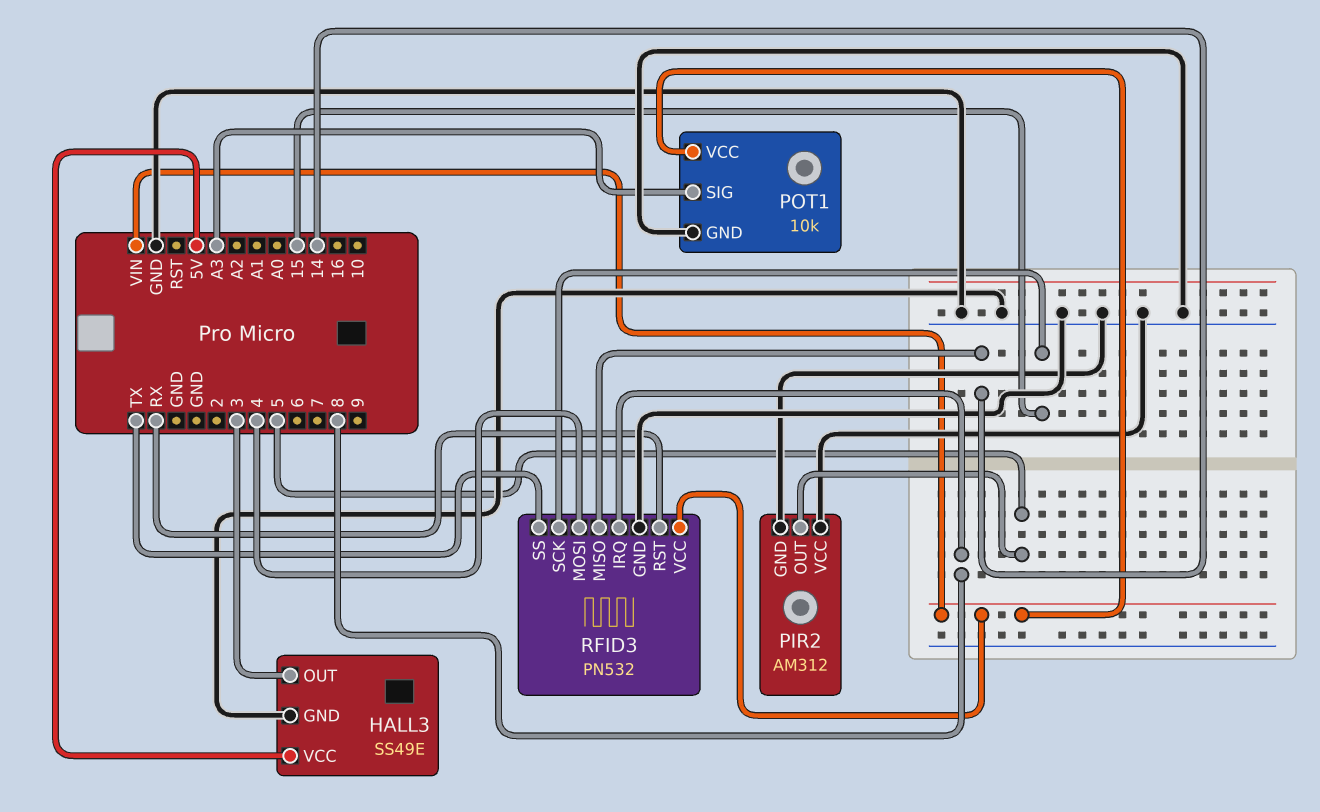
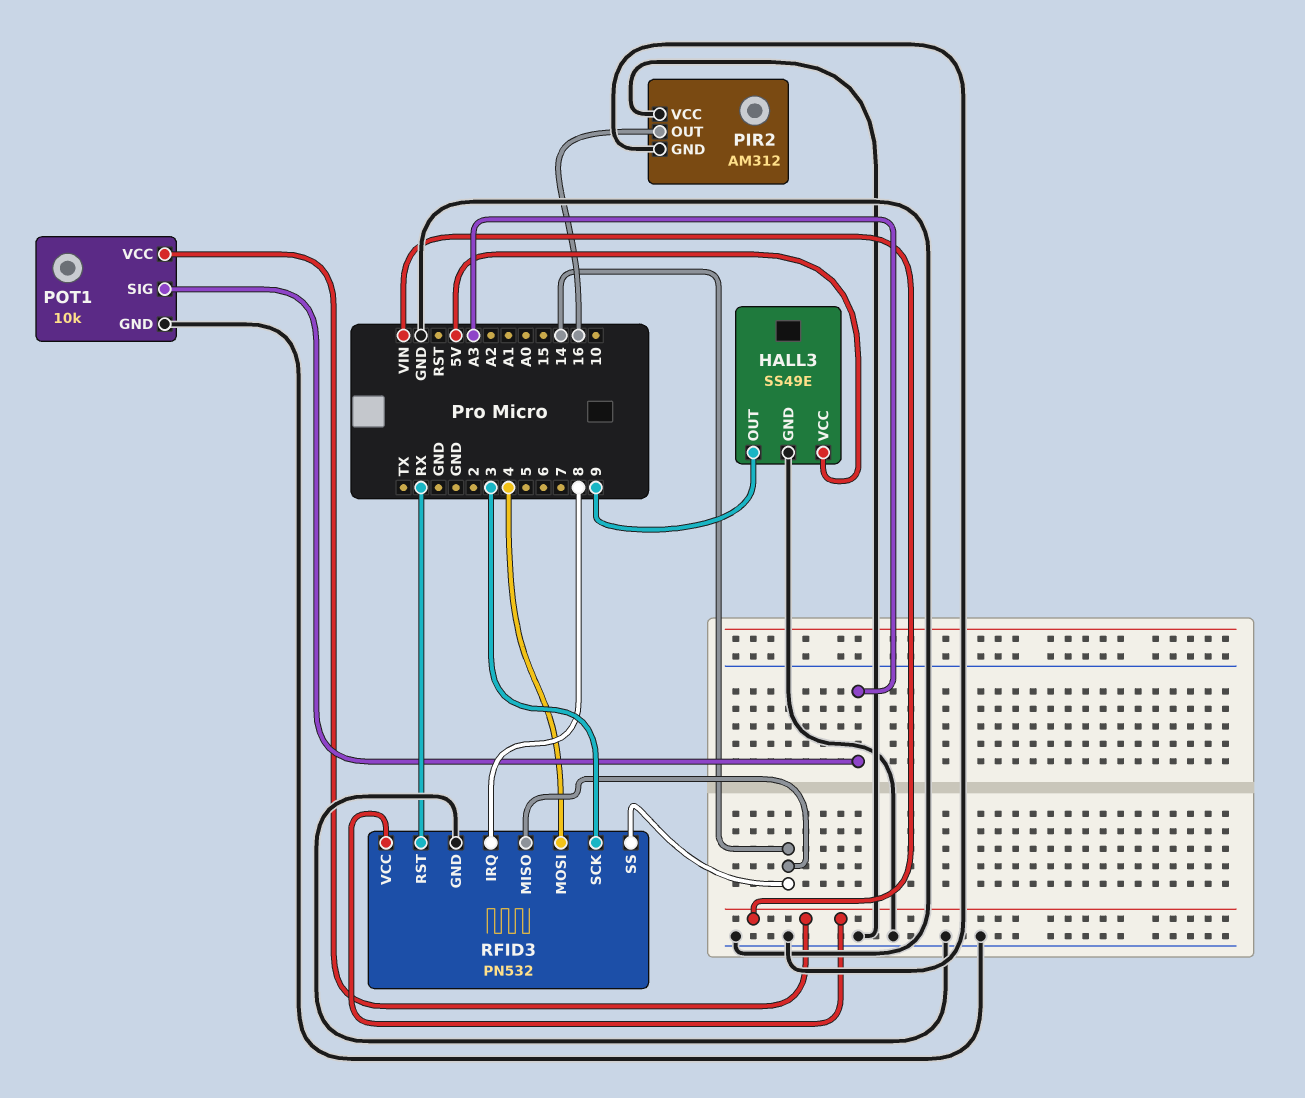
HALL3 pin OUT: 3 -> 9
PIR2 pin OUT: 5 -> 16
RFID3 pin SCK: 15 -> 3
RFID3 pin SS: TX -> 14

